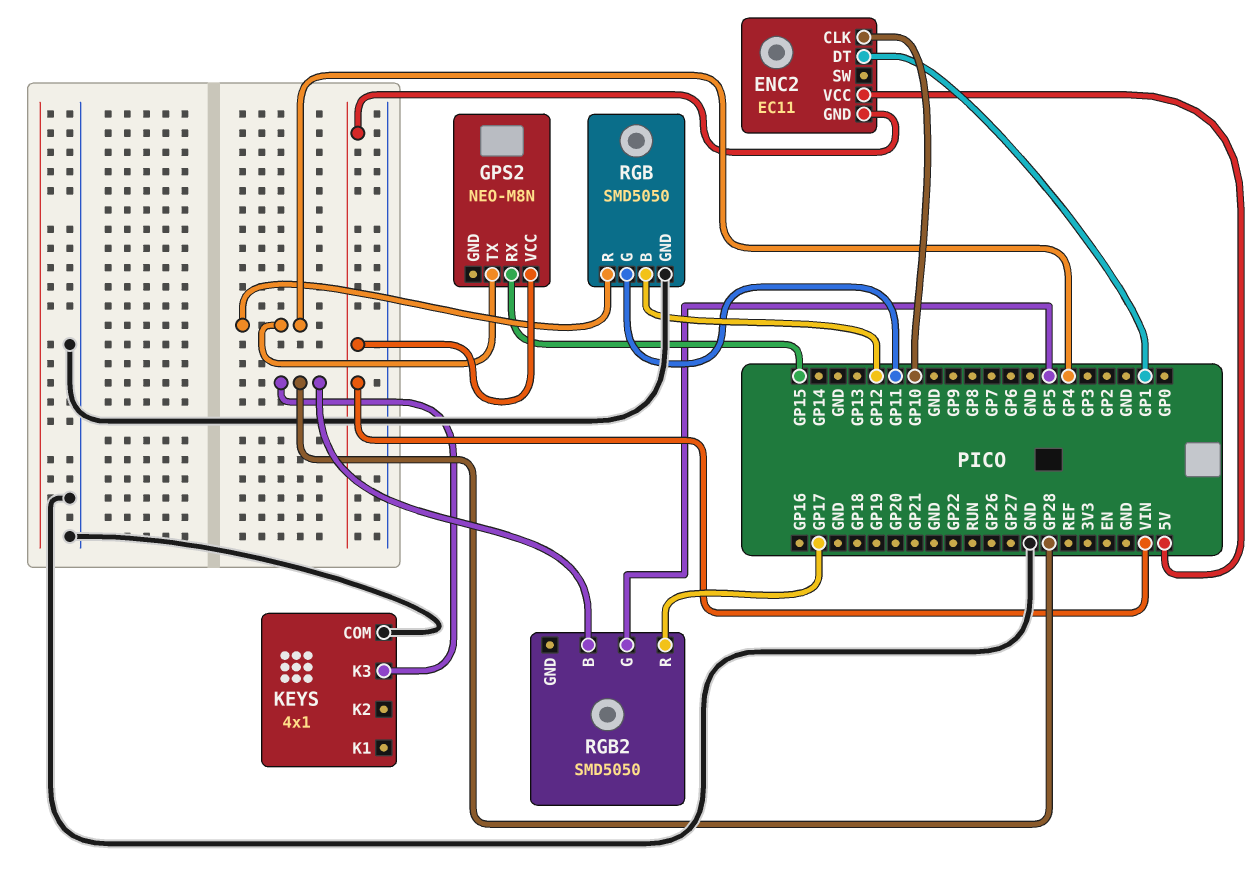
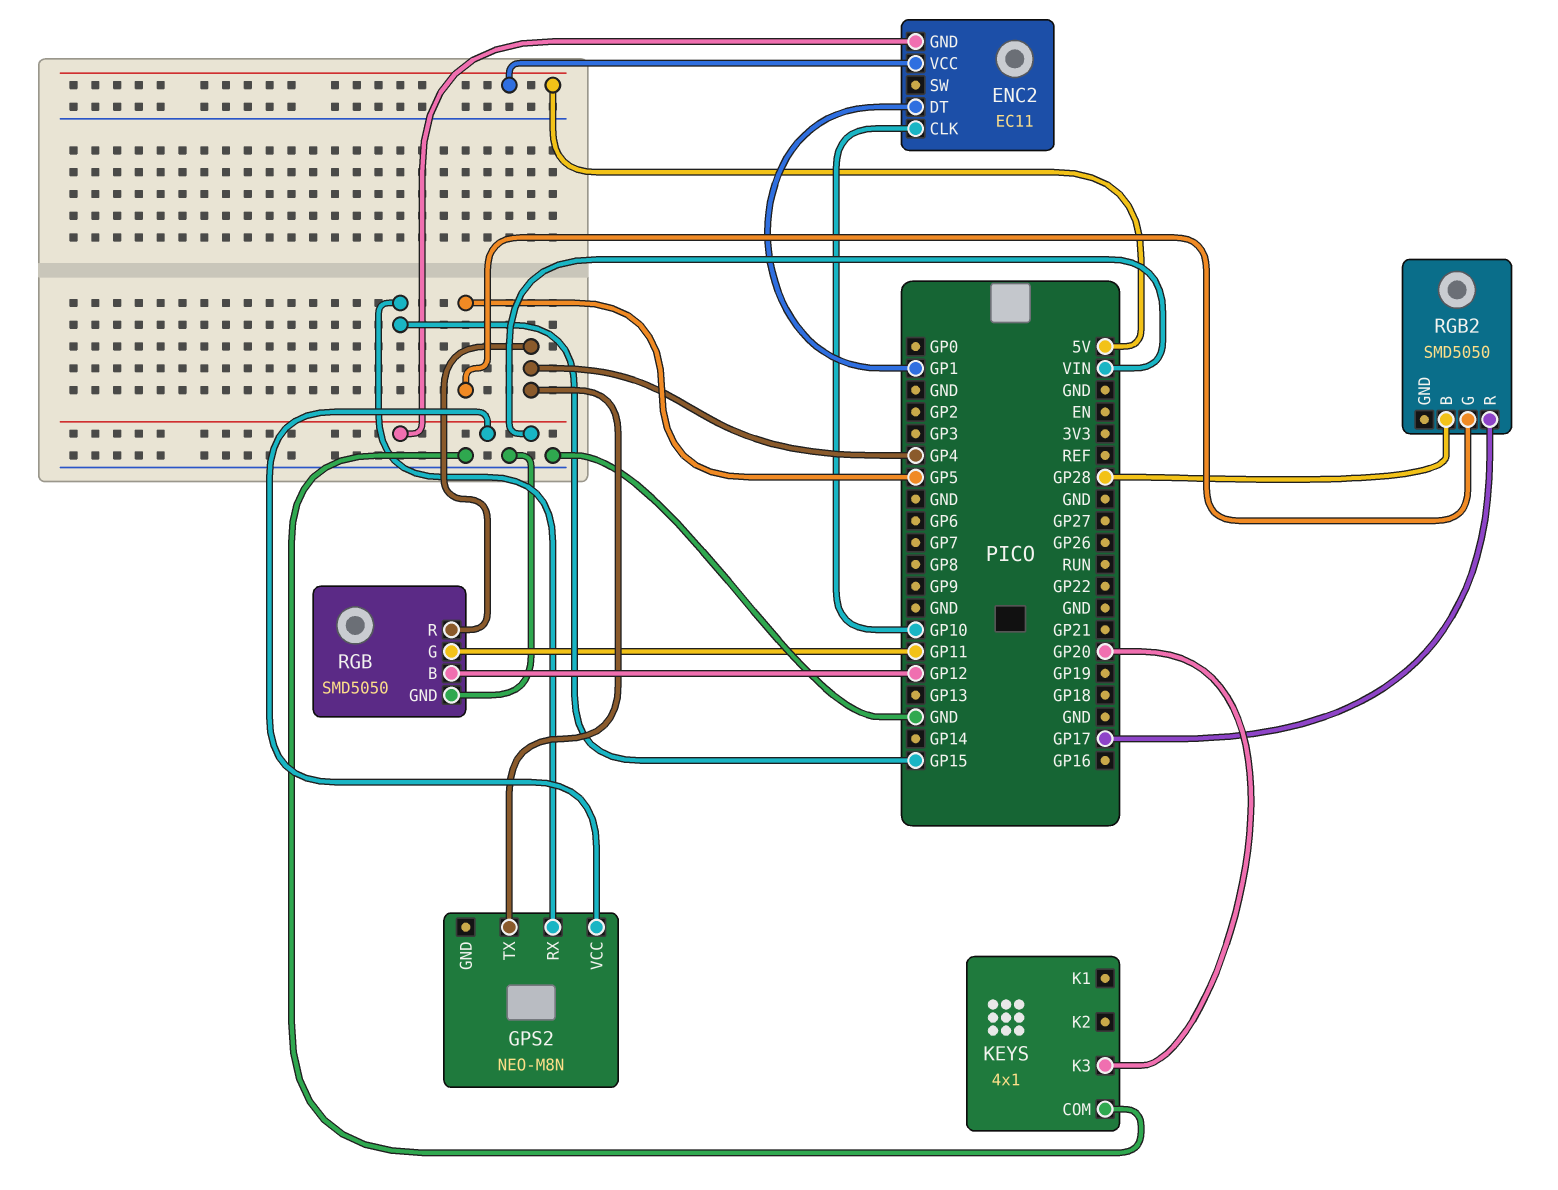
KEYS pin K3: GP28 -> GP20

